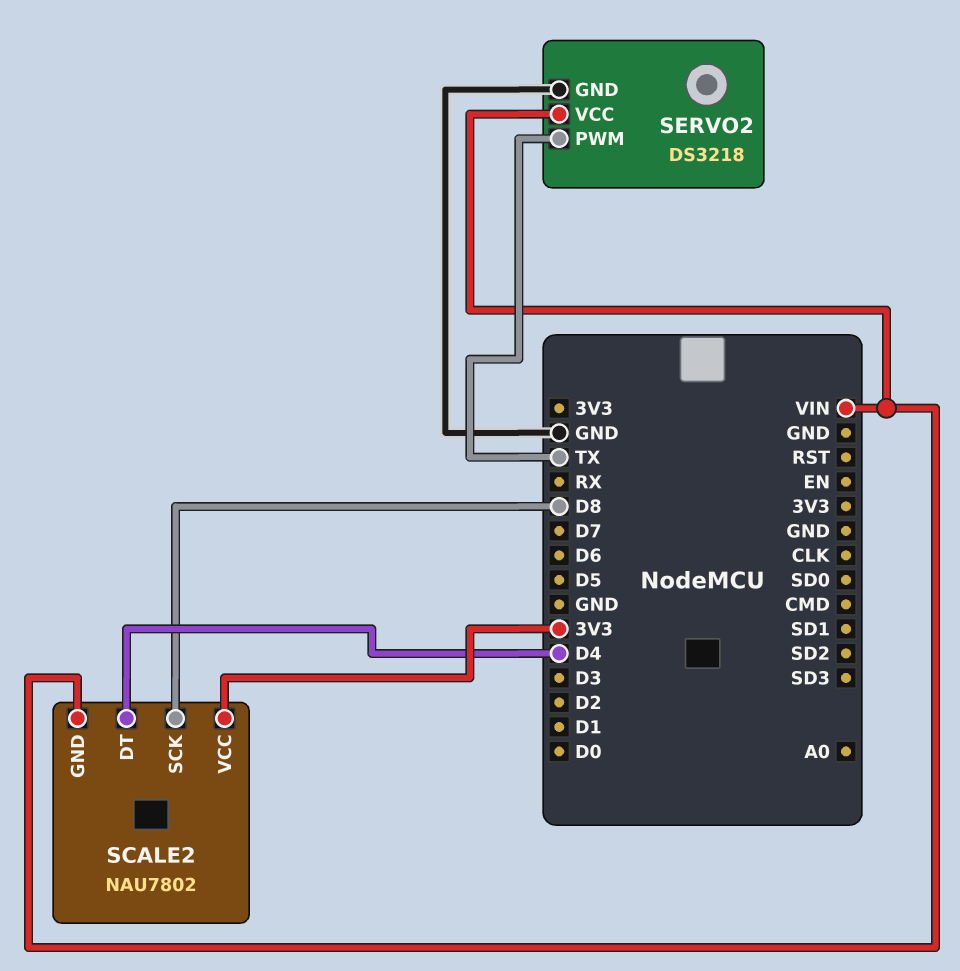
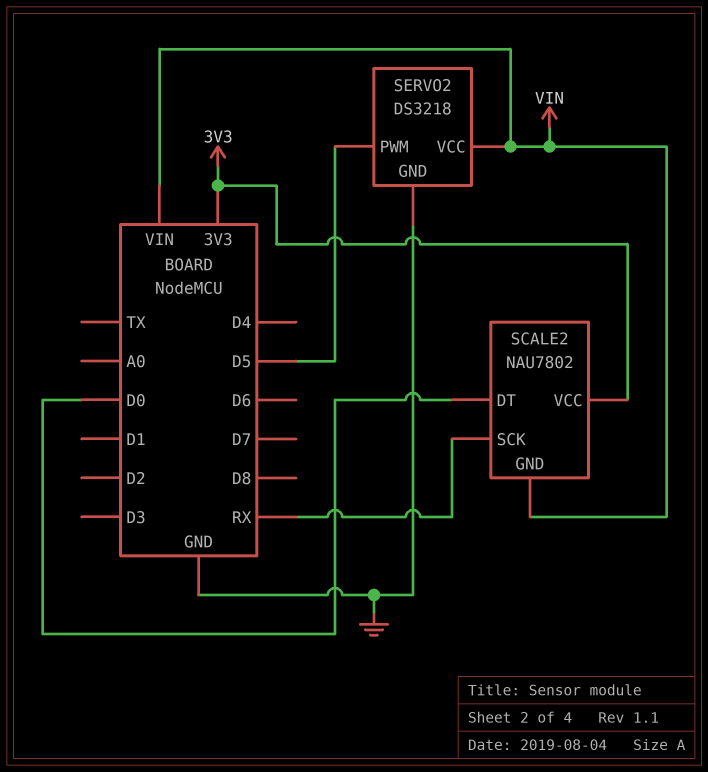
SCALE2 pin DT: D4 -> D0
SCALE2 pin SCK: D8 -> RX
SERVO2 pin PWM: TX -> D5

